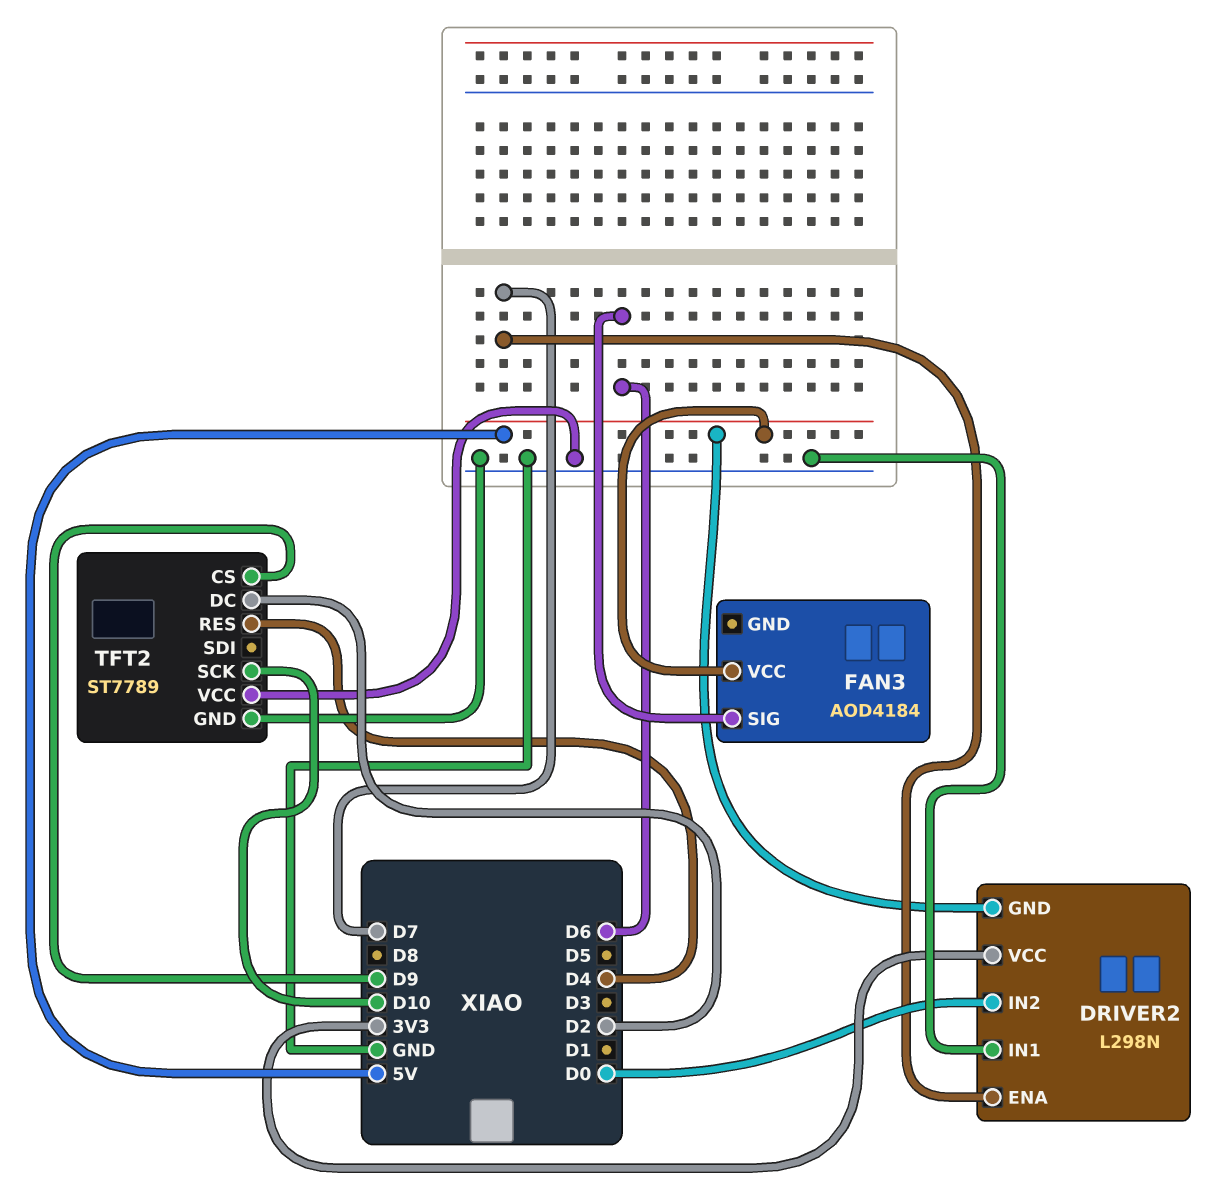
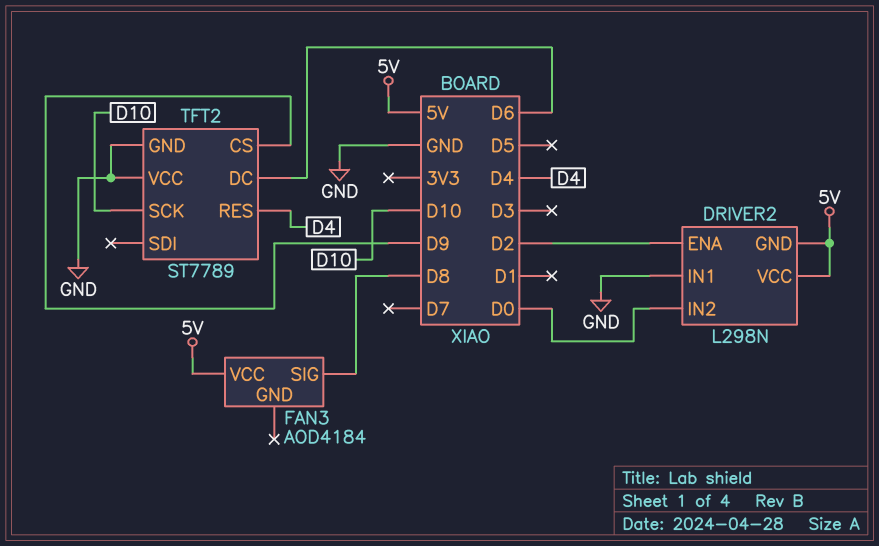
DRIVER2 pin ENA: D7 -> D2
DRIVER2 pin VCC: 3V3 -> 5V
FAN3 pin SIG: D6 -> D8
TFT2 pin DC: D2 -> D6

